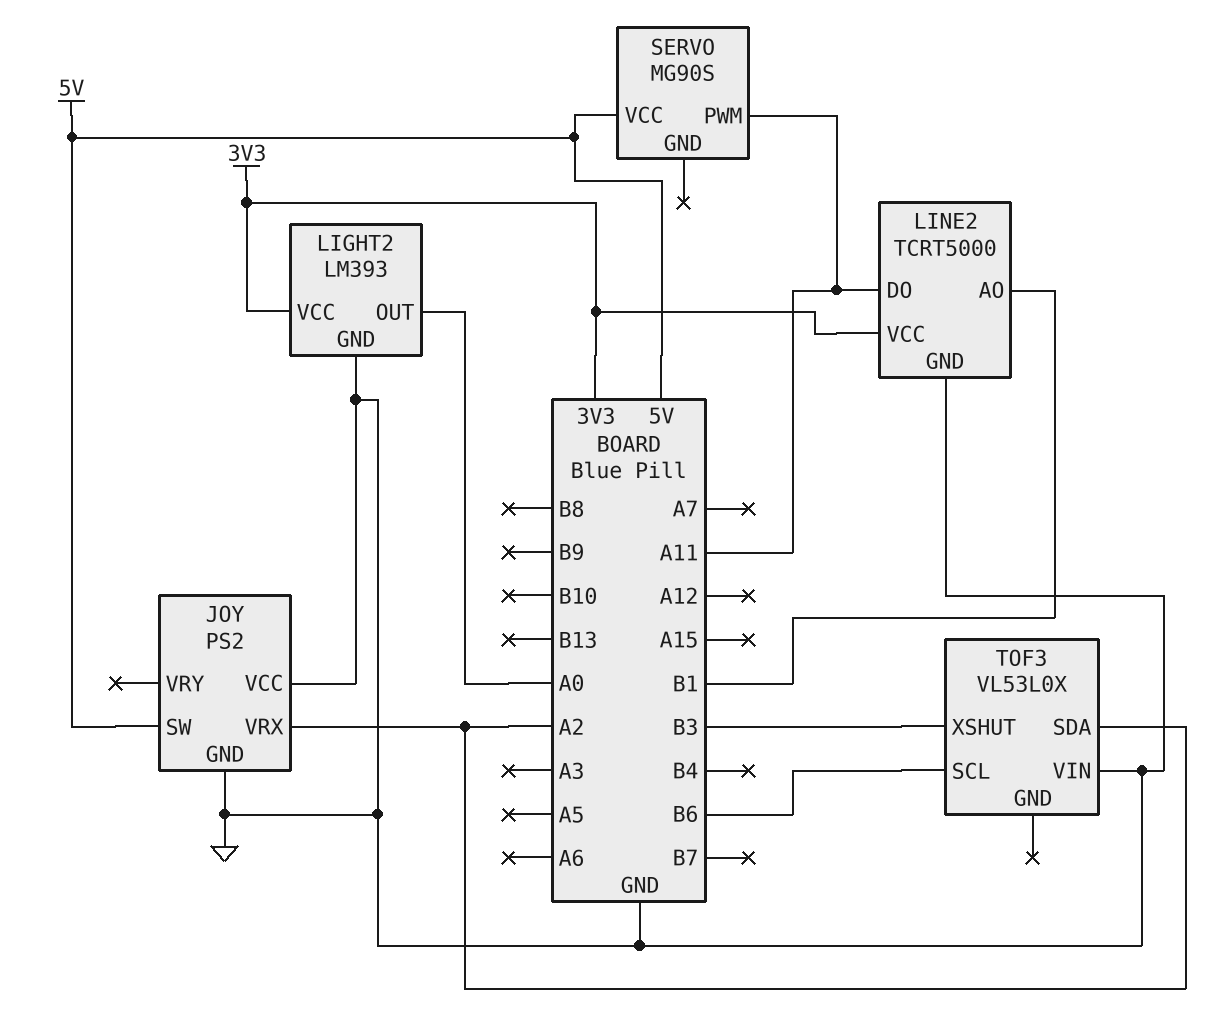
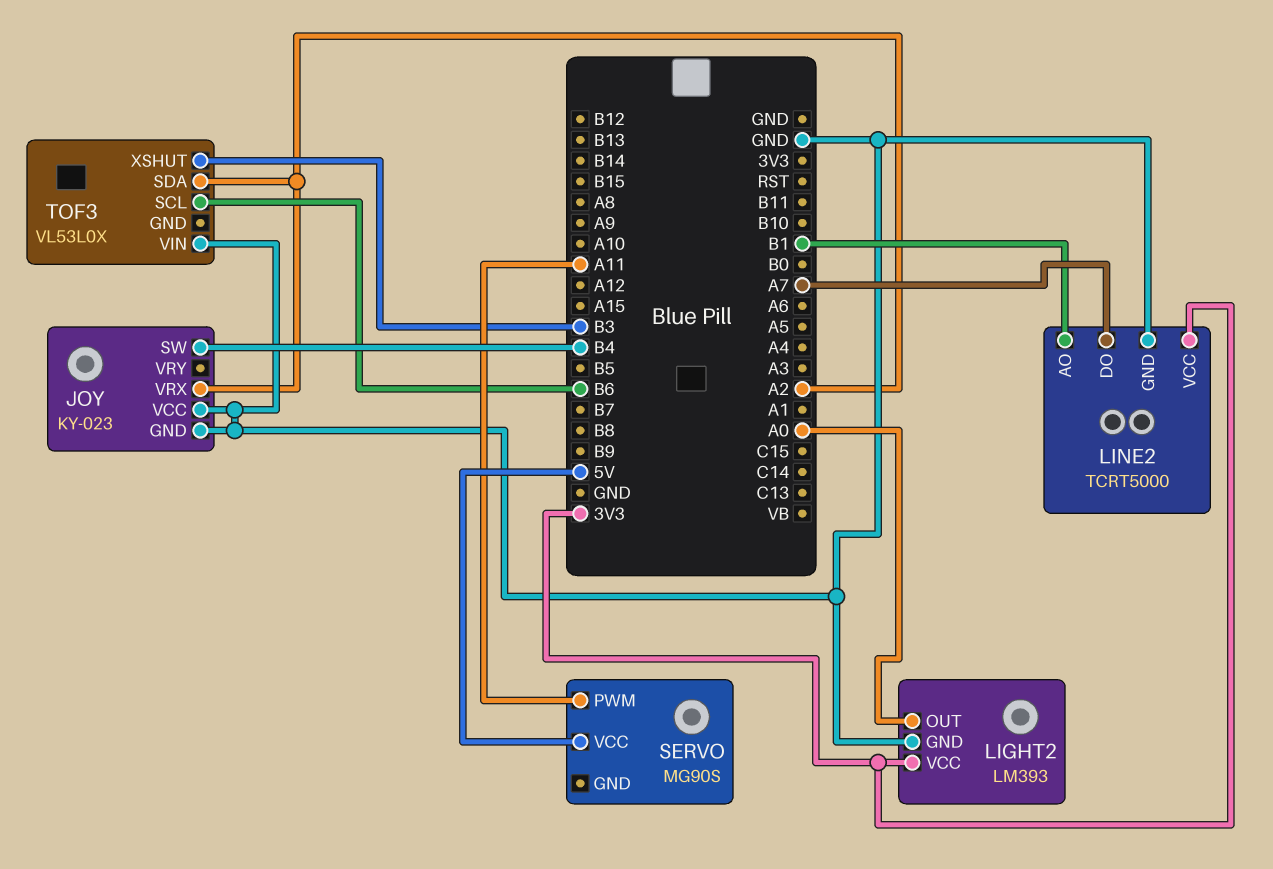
JOY: PS2 -> KY-023
JOY pin SW: 5V -> B4
LINE2 pin DO: A11 -> A7

